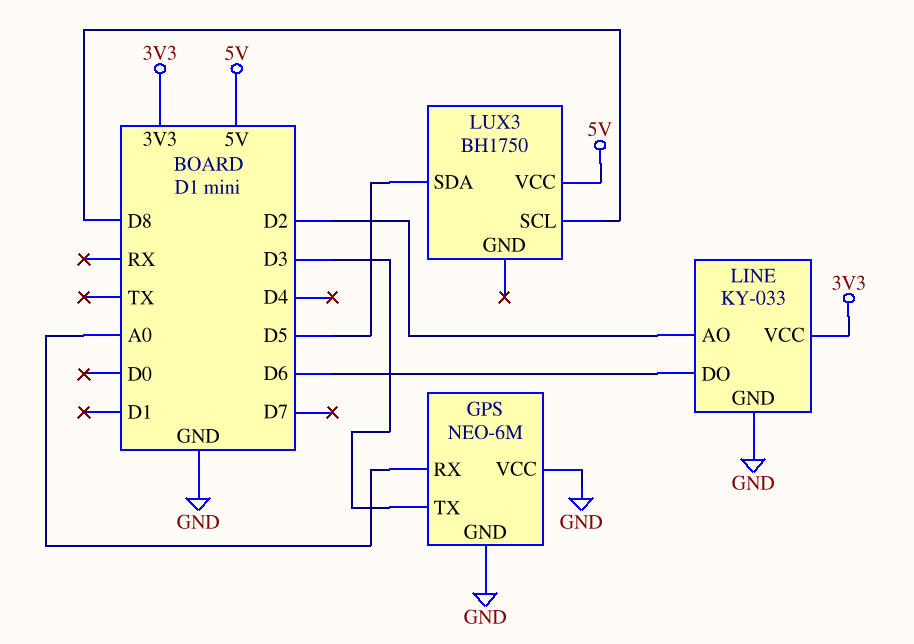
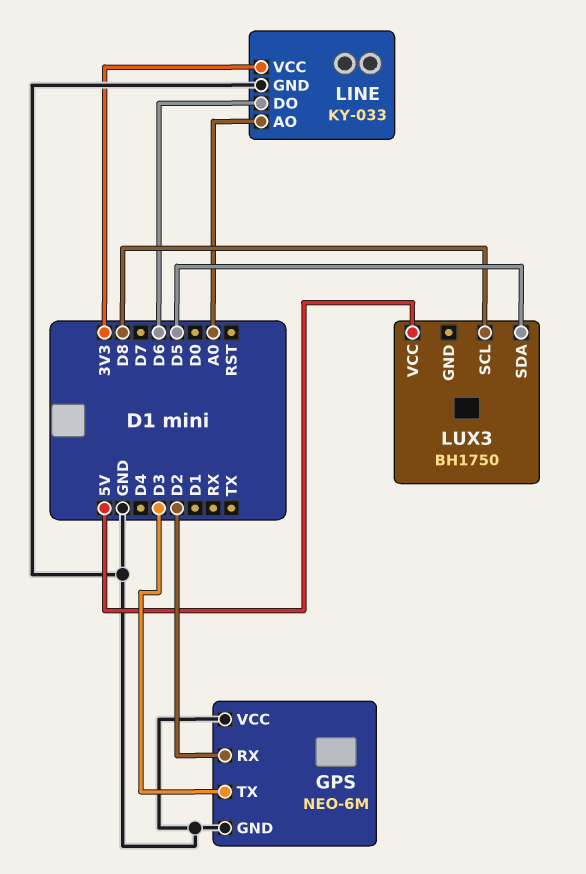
GPS pin RX: A0 -> D2
LINE pin AO: D2 -> A0

